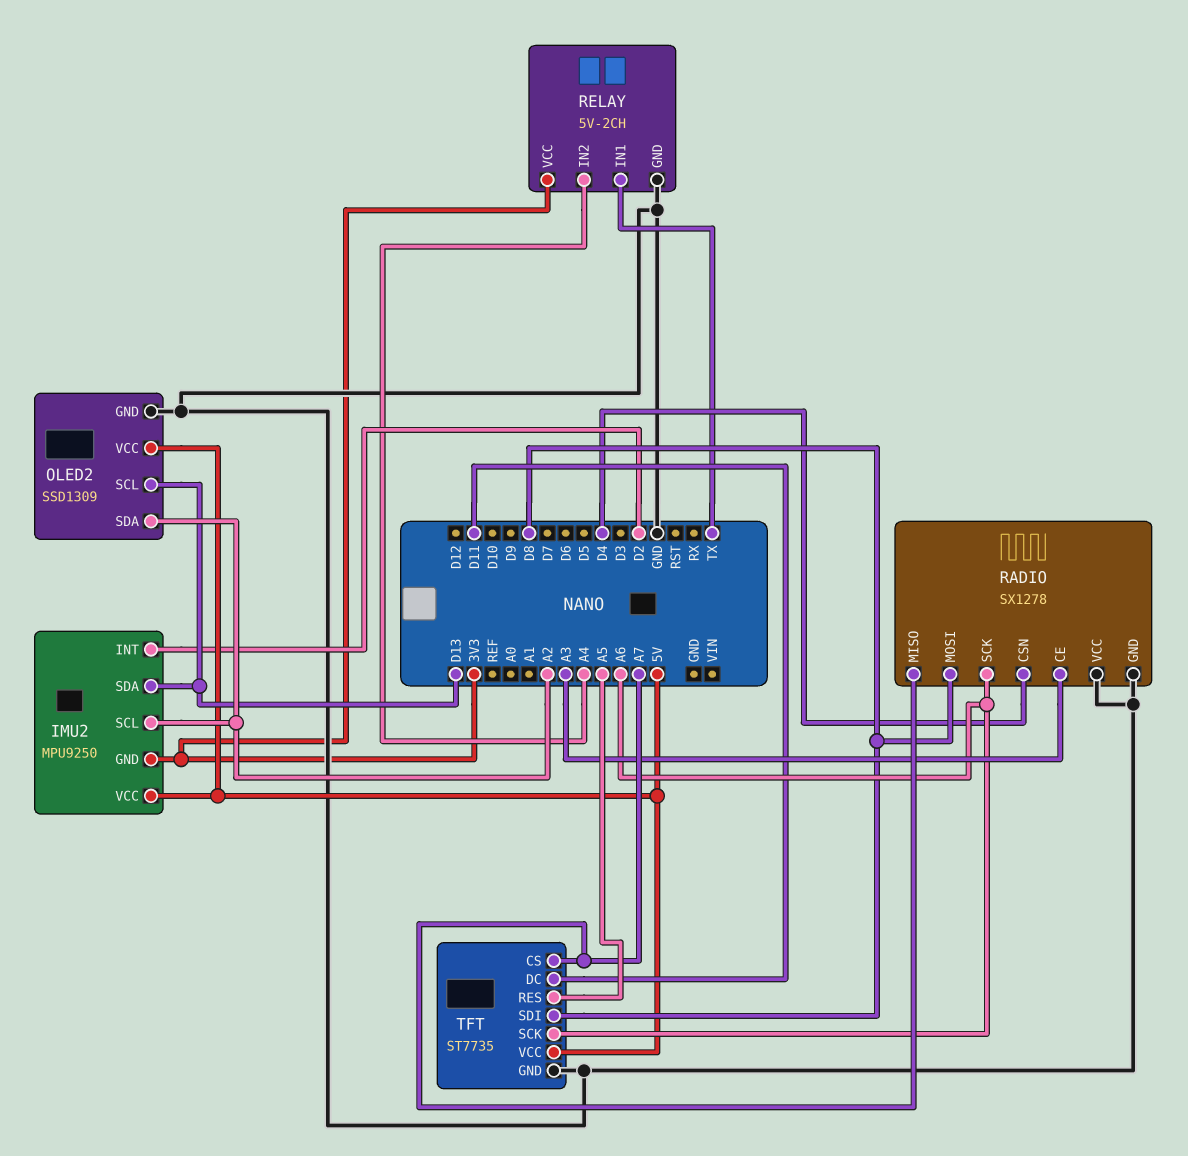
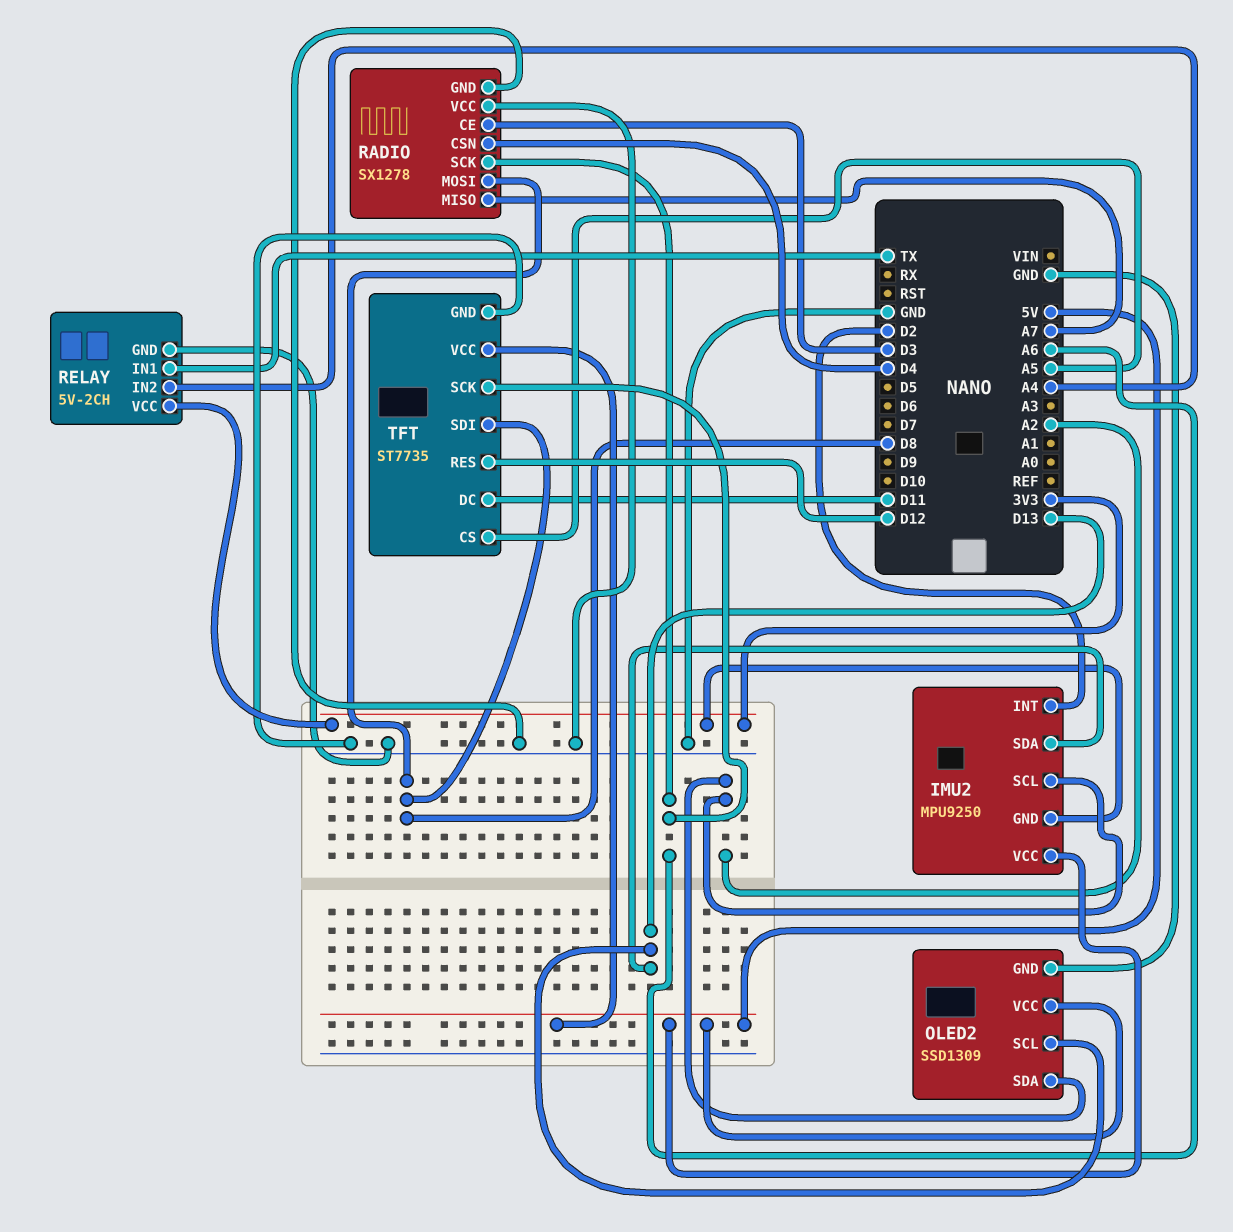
RADIO pin CE: A3 -> D3
TFT pin CS: A7 -> A5
TFT pin RES: A5 -> D12

